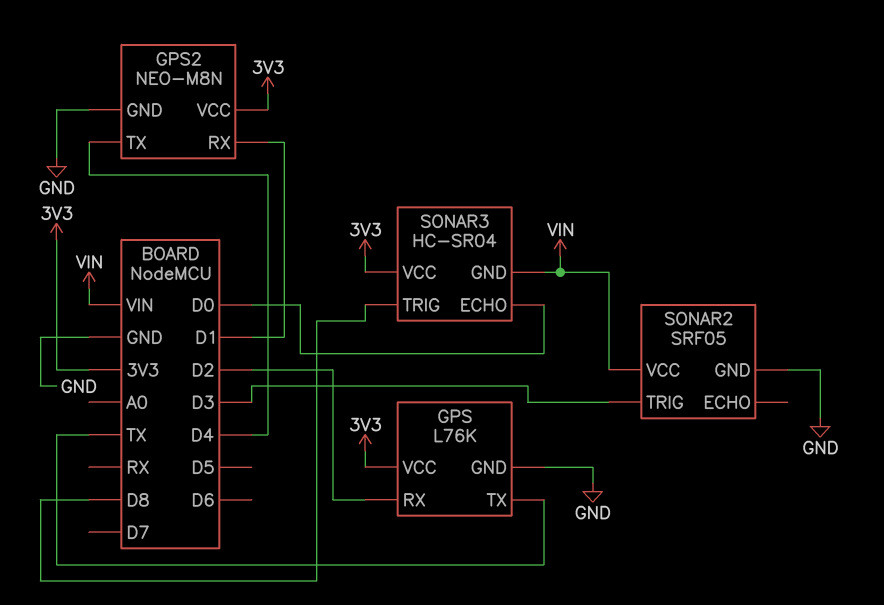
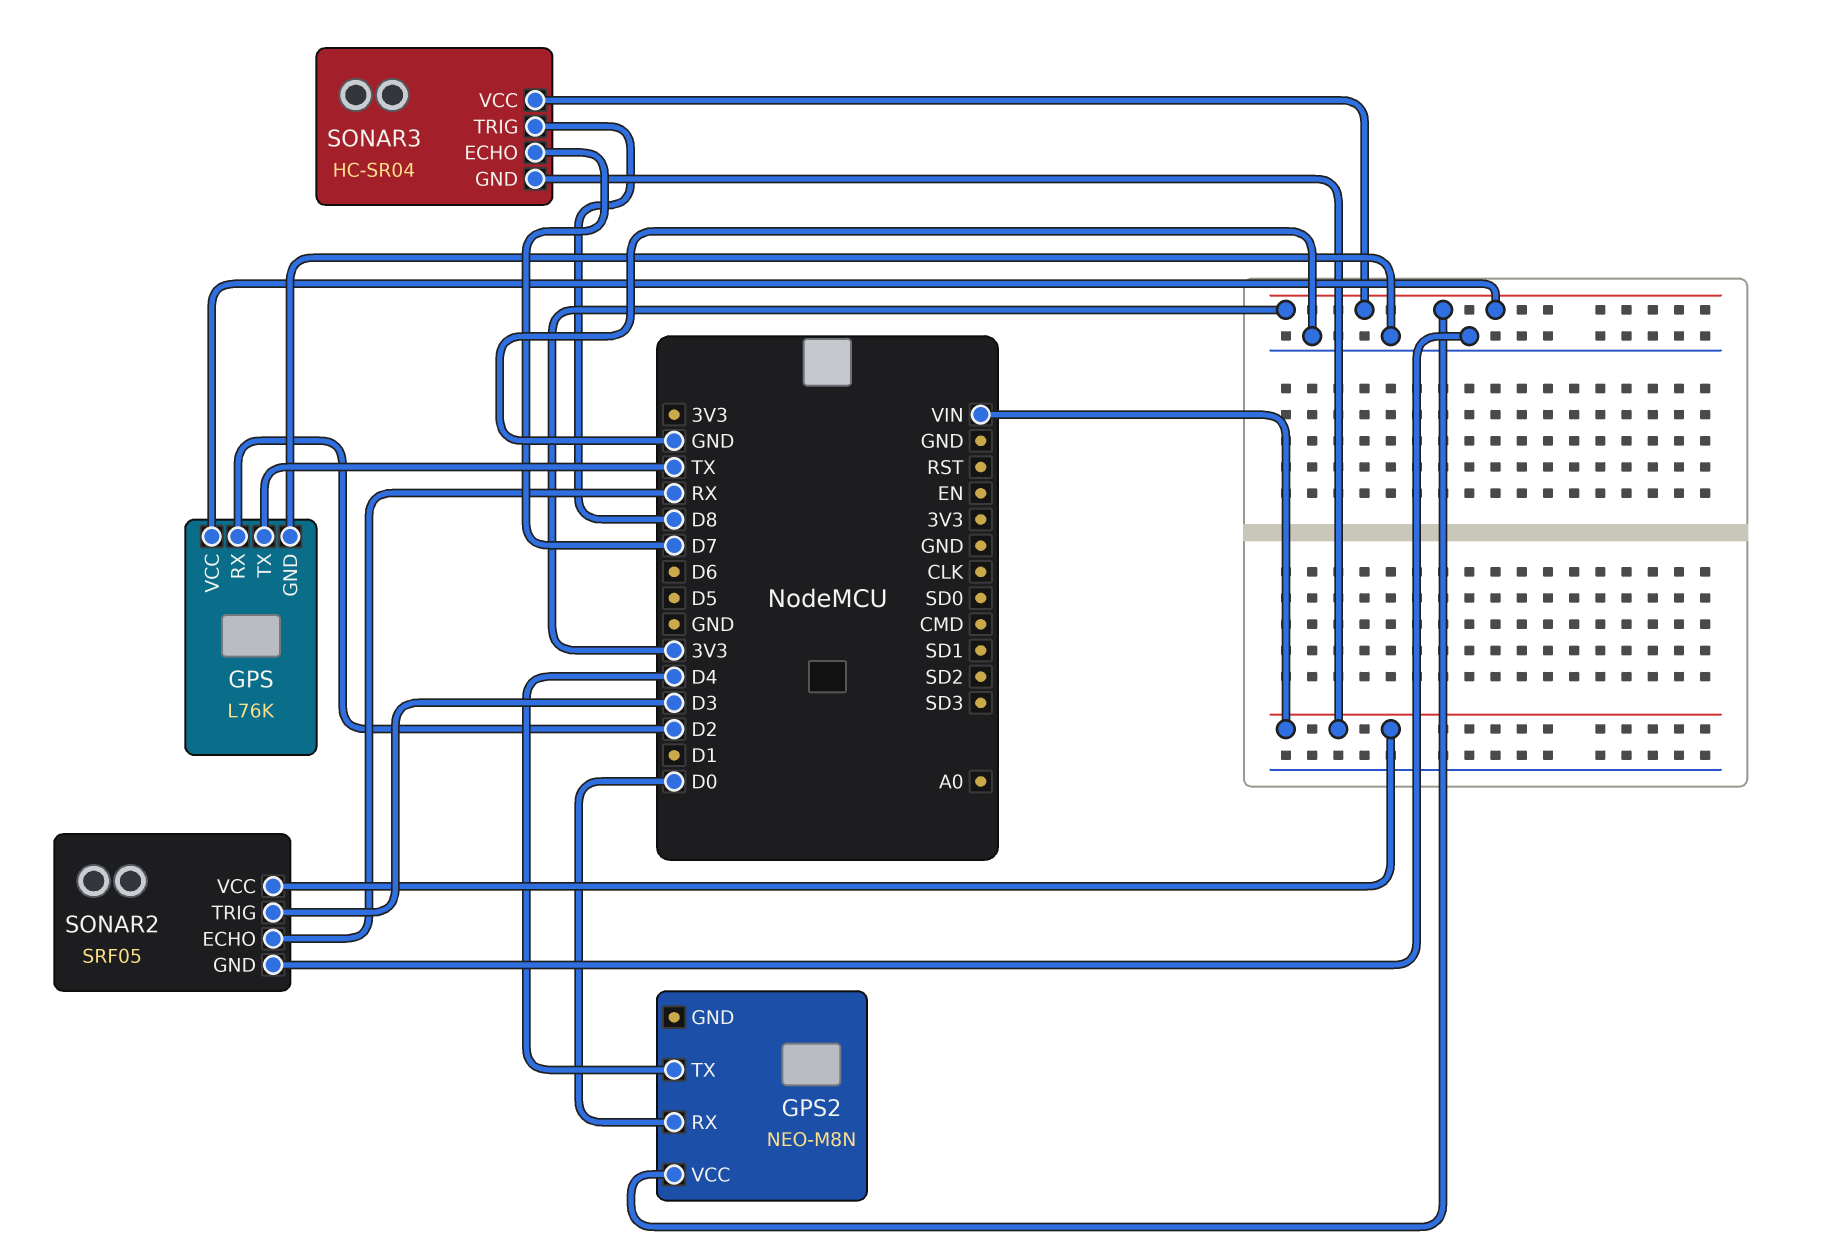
GPS2 pin GND: GND -> none
GPS2 pin RX: D1 -> D0
SONAR2 pin ECHO: none -> RX
SONAR3 pin ECHO: D0 -> D7

